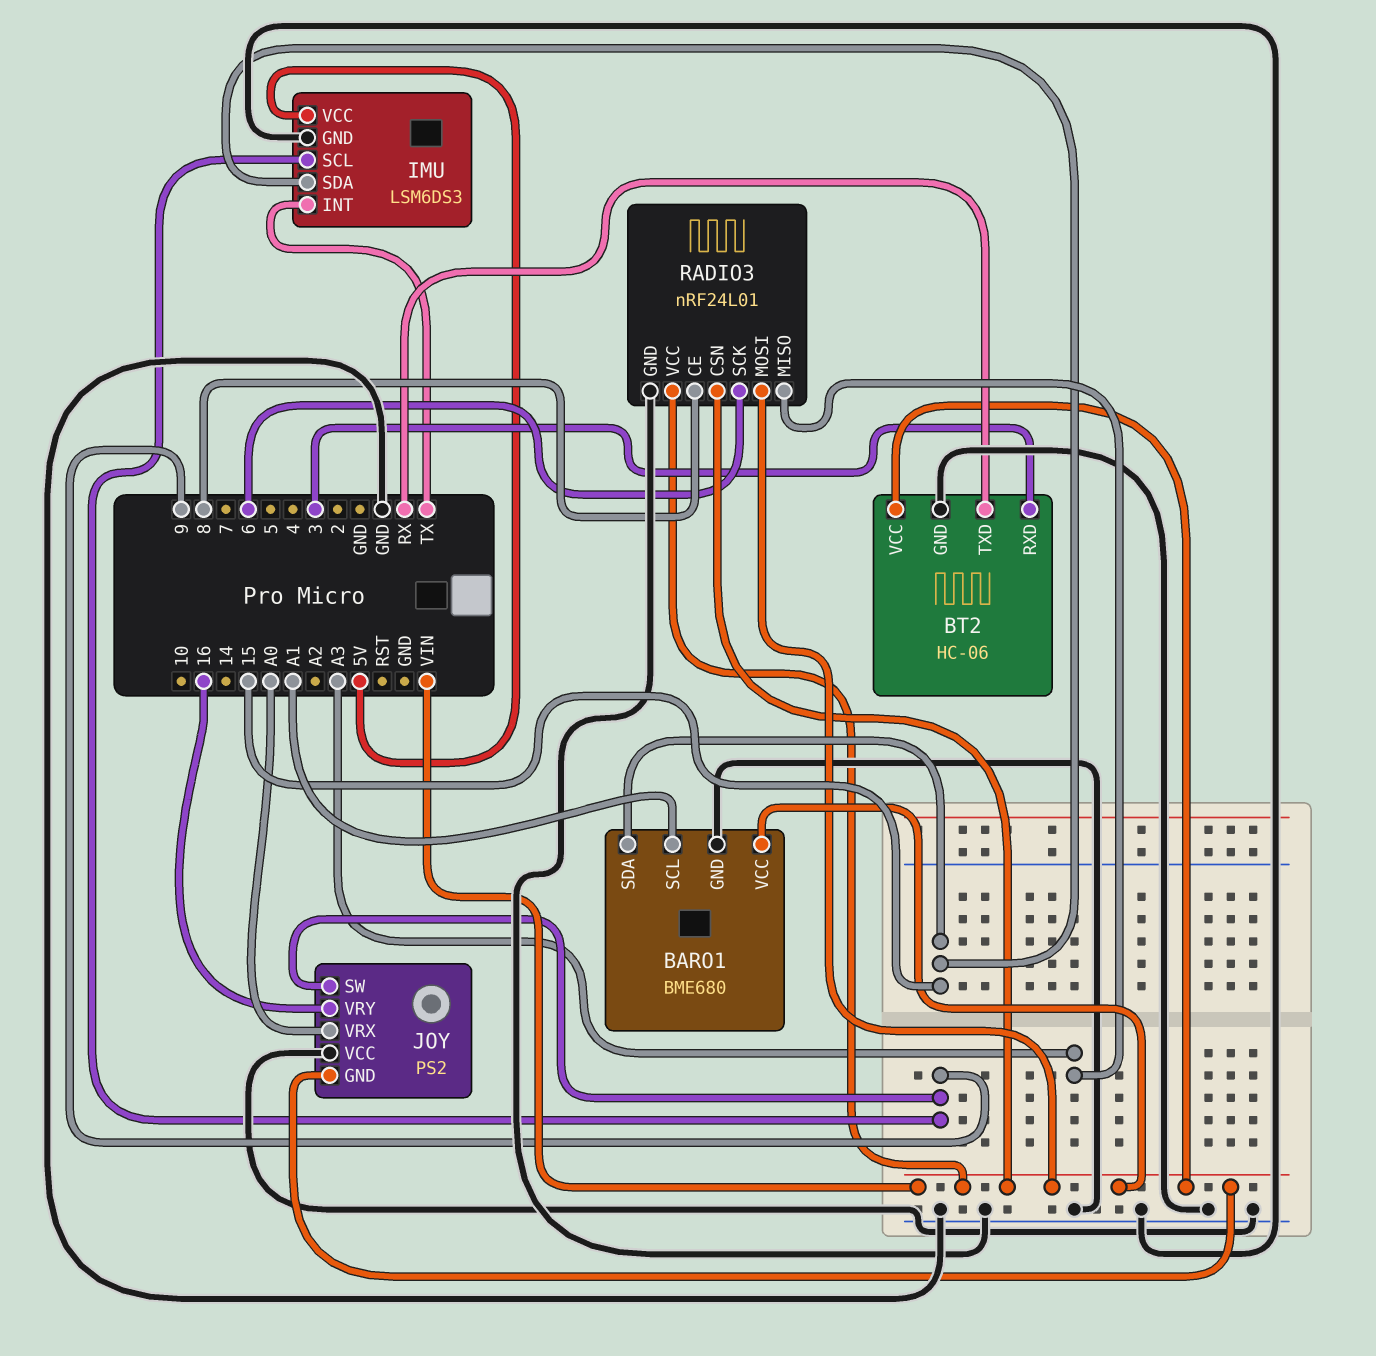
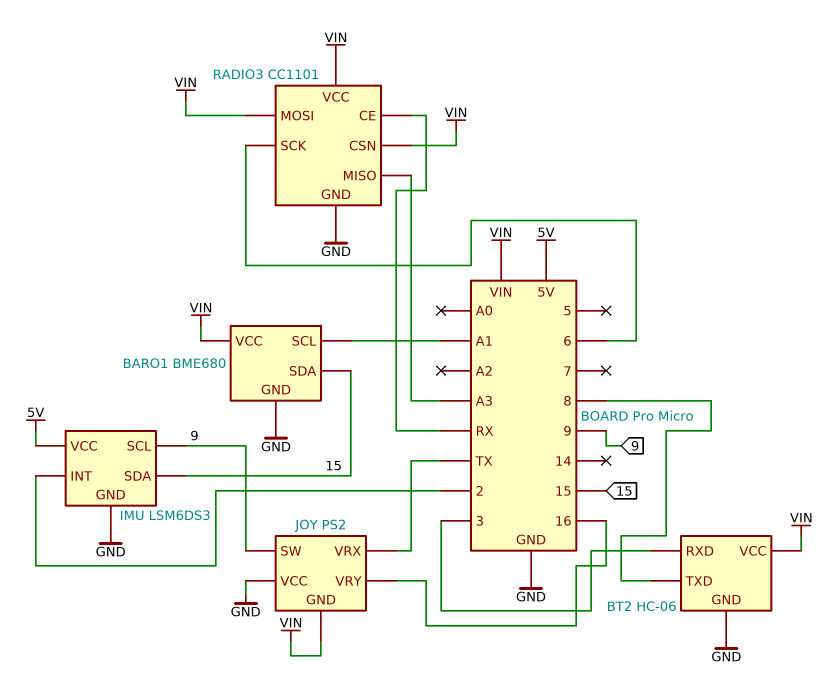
BT2 pin TXD: RX -> 8
IMU pin INT: TX -> 2
JOY pin VRX: A0 -> TX
RADIO3: nRF24L01 -> CC1101
RADIO3 pin CE: 8 -> RX

